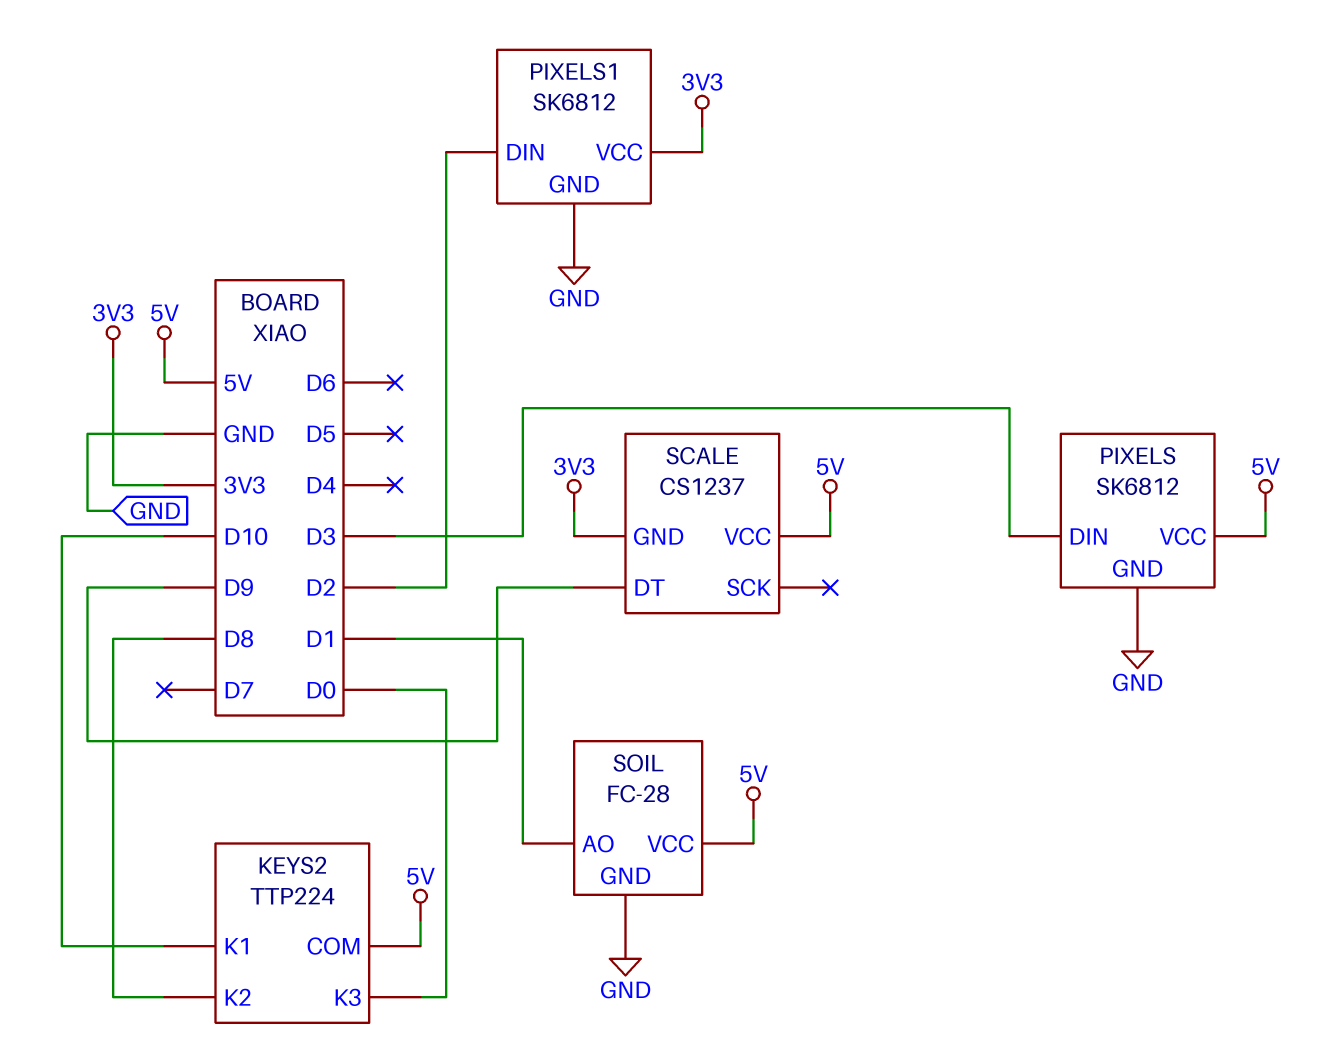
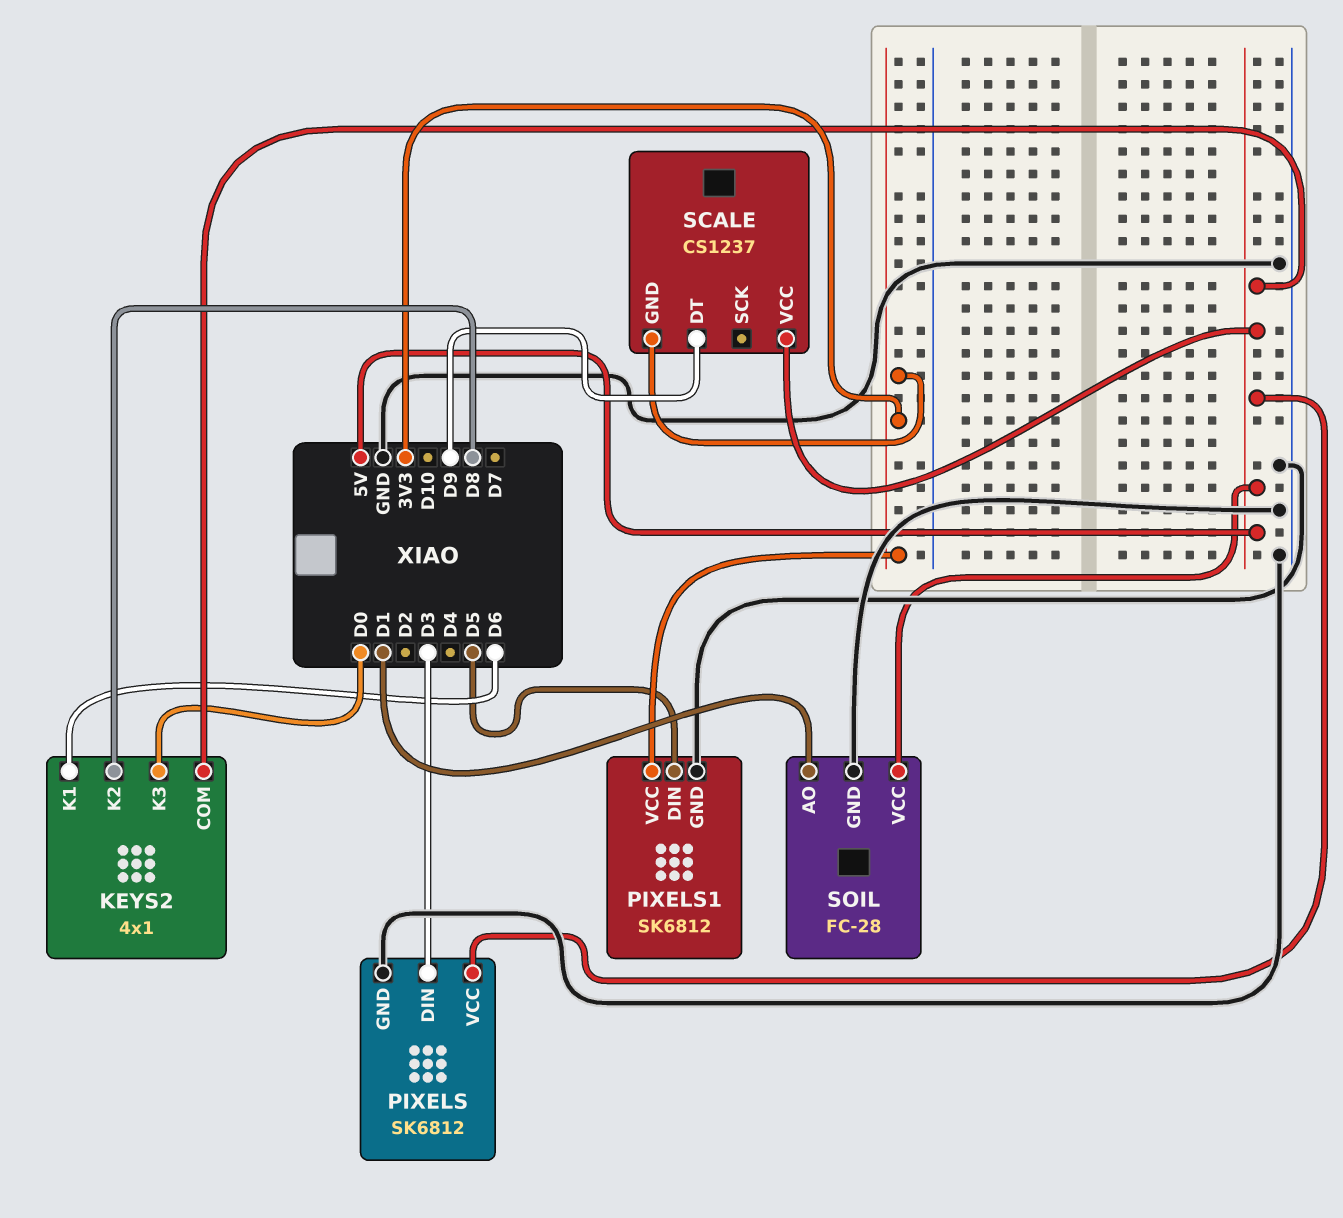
KEYS2: TTP224 -> 4x1
KEYS2 pin K1: D10 -> D6
PIXELS1 pin DIN: D2 -> D5

